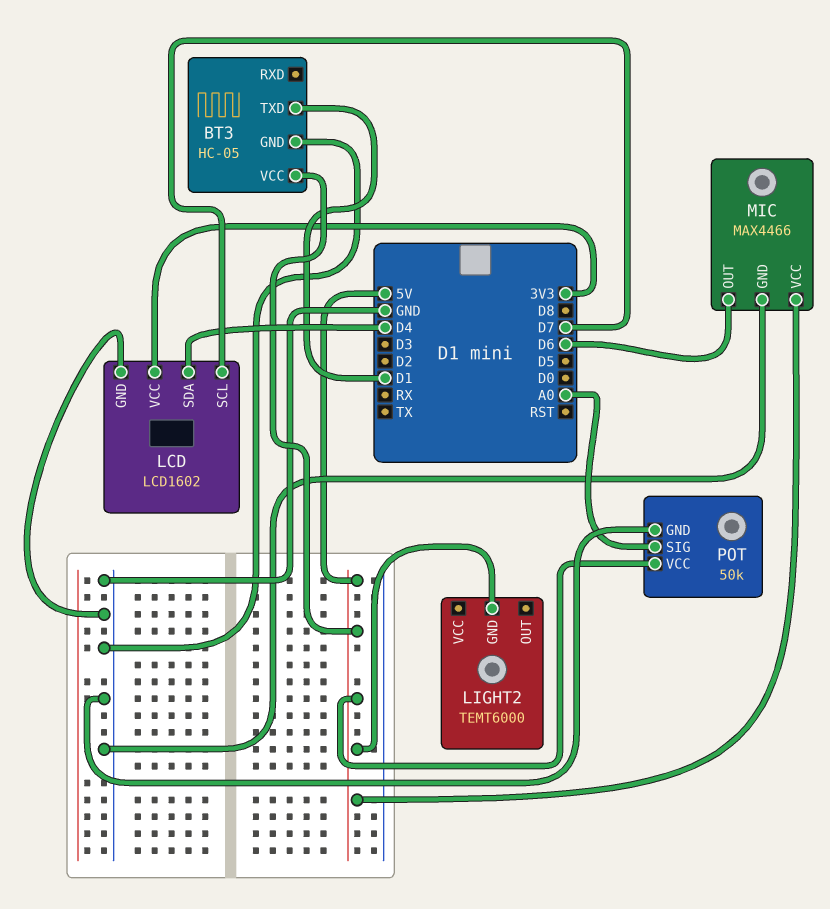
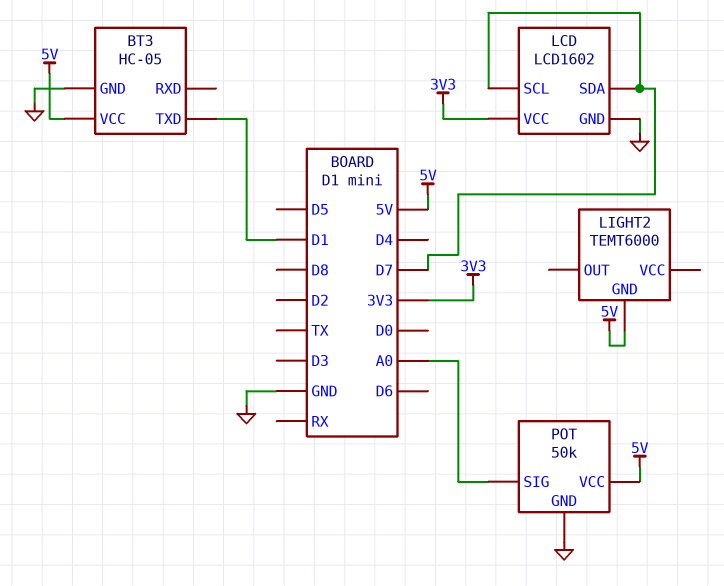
LCD pin SDA: D4 -> D7
MIC: MAX4466 -> none
MIC pin GND: GND -> none
MIC pin OUT: D6 -> none
MIC pin VCC: 5V -> none

